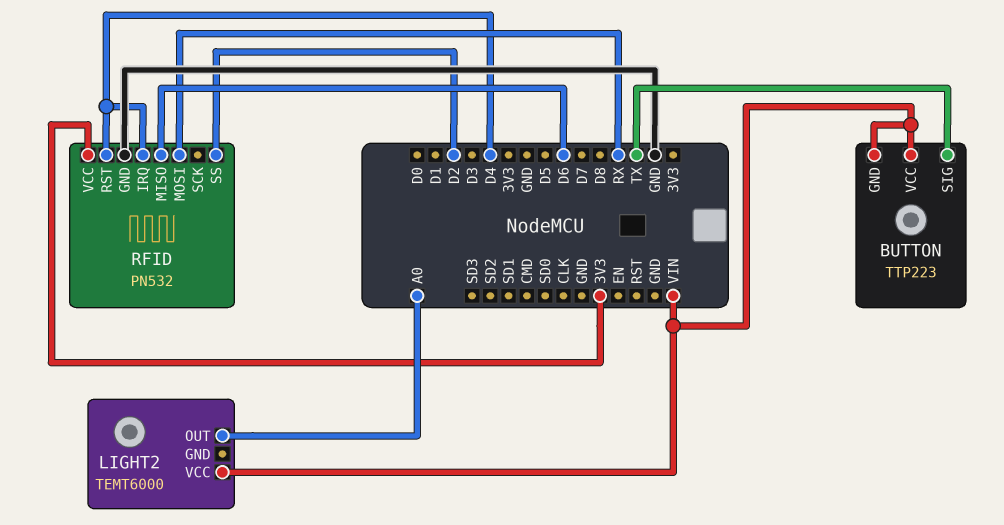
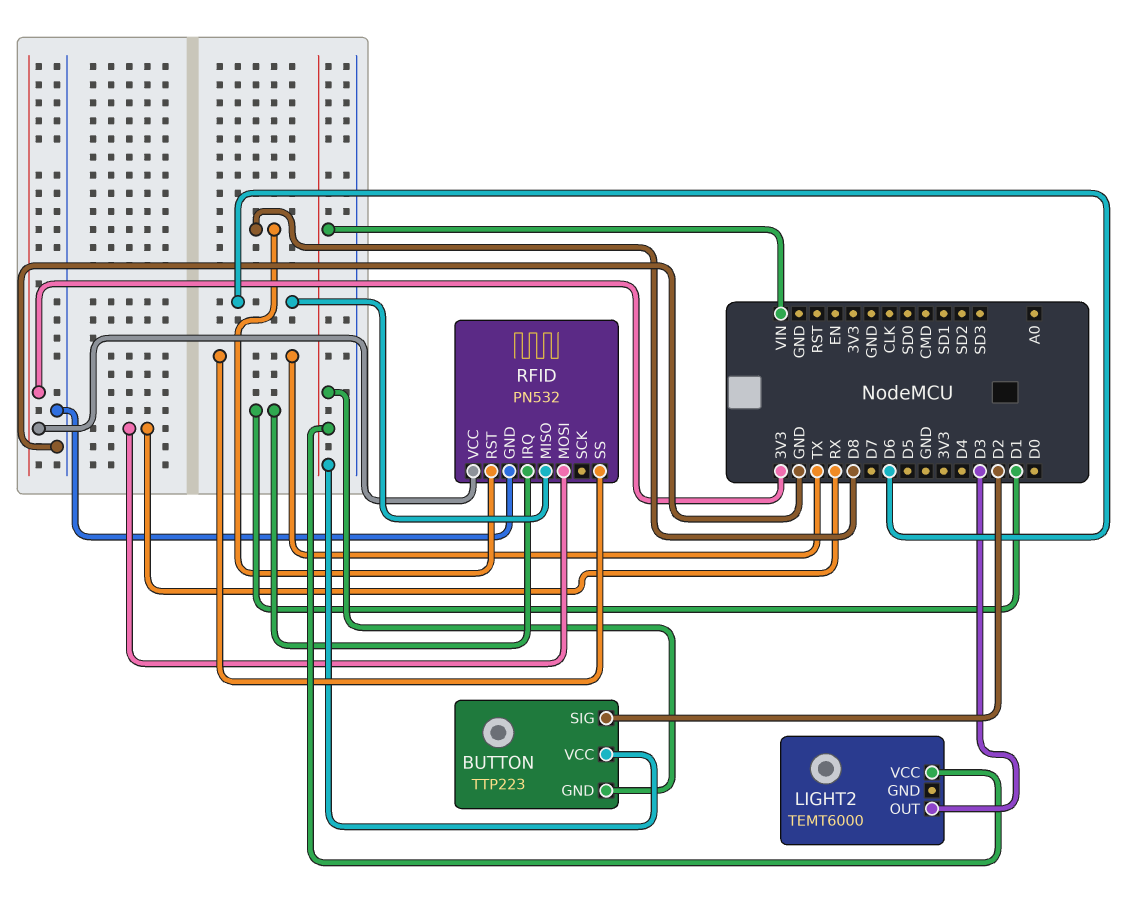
BUTTON pin SIG: TX -> D2
LIGHT2 pin OUT: A0 -> D3
RFID pin IRQ: D4 -> D1
RFID pin RST: D4 -> D8
RFID pin SS: D2 -> TX

